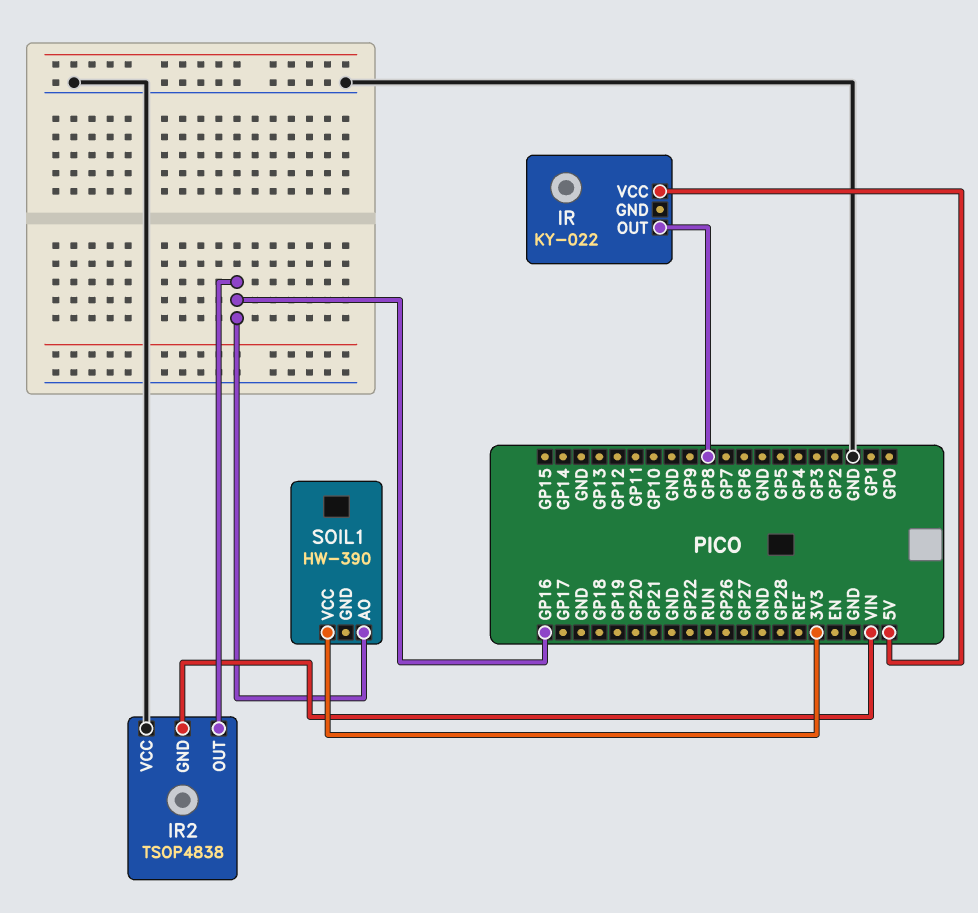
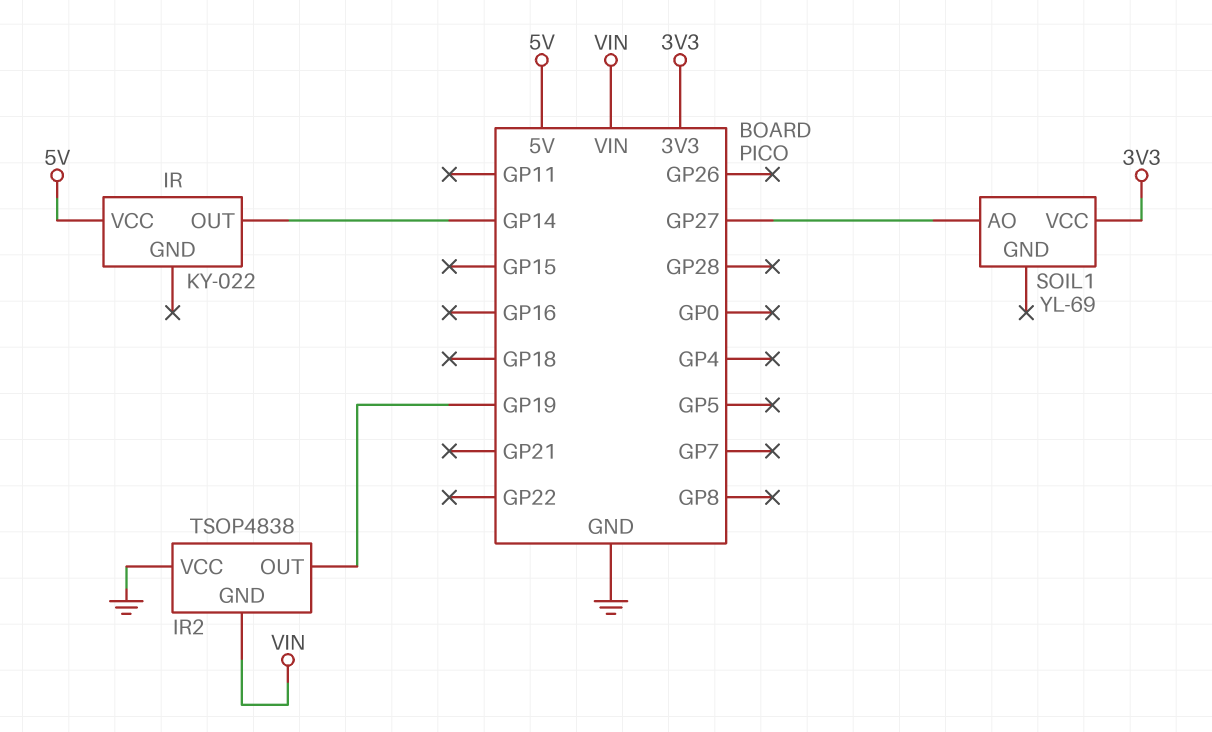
IR pin OUT: GP8 -> GP14
IR2 pin OUT: GP16 -> GP19
SOIL1: HW-390 -> YL-69
SOIL1 pin AO: GP16 -> GP27

